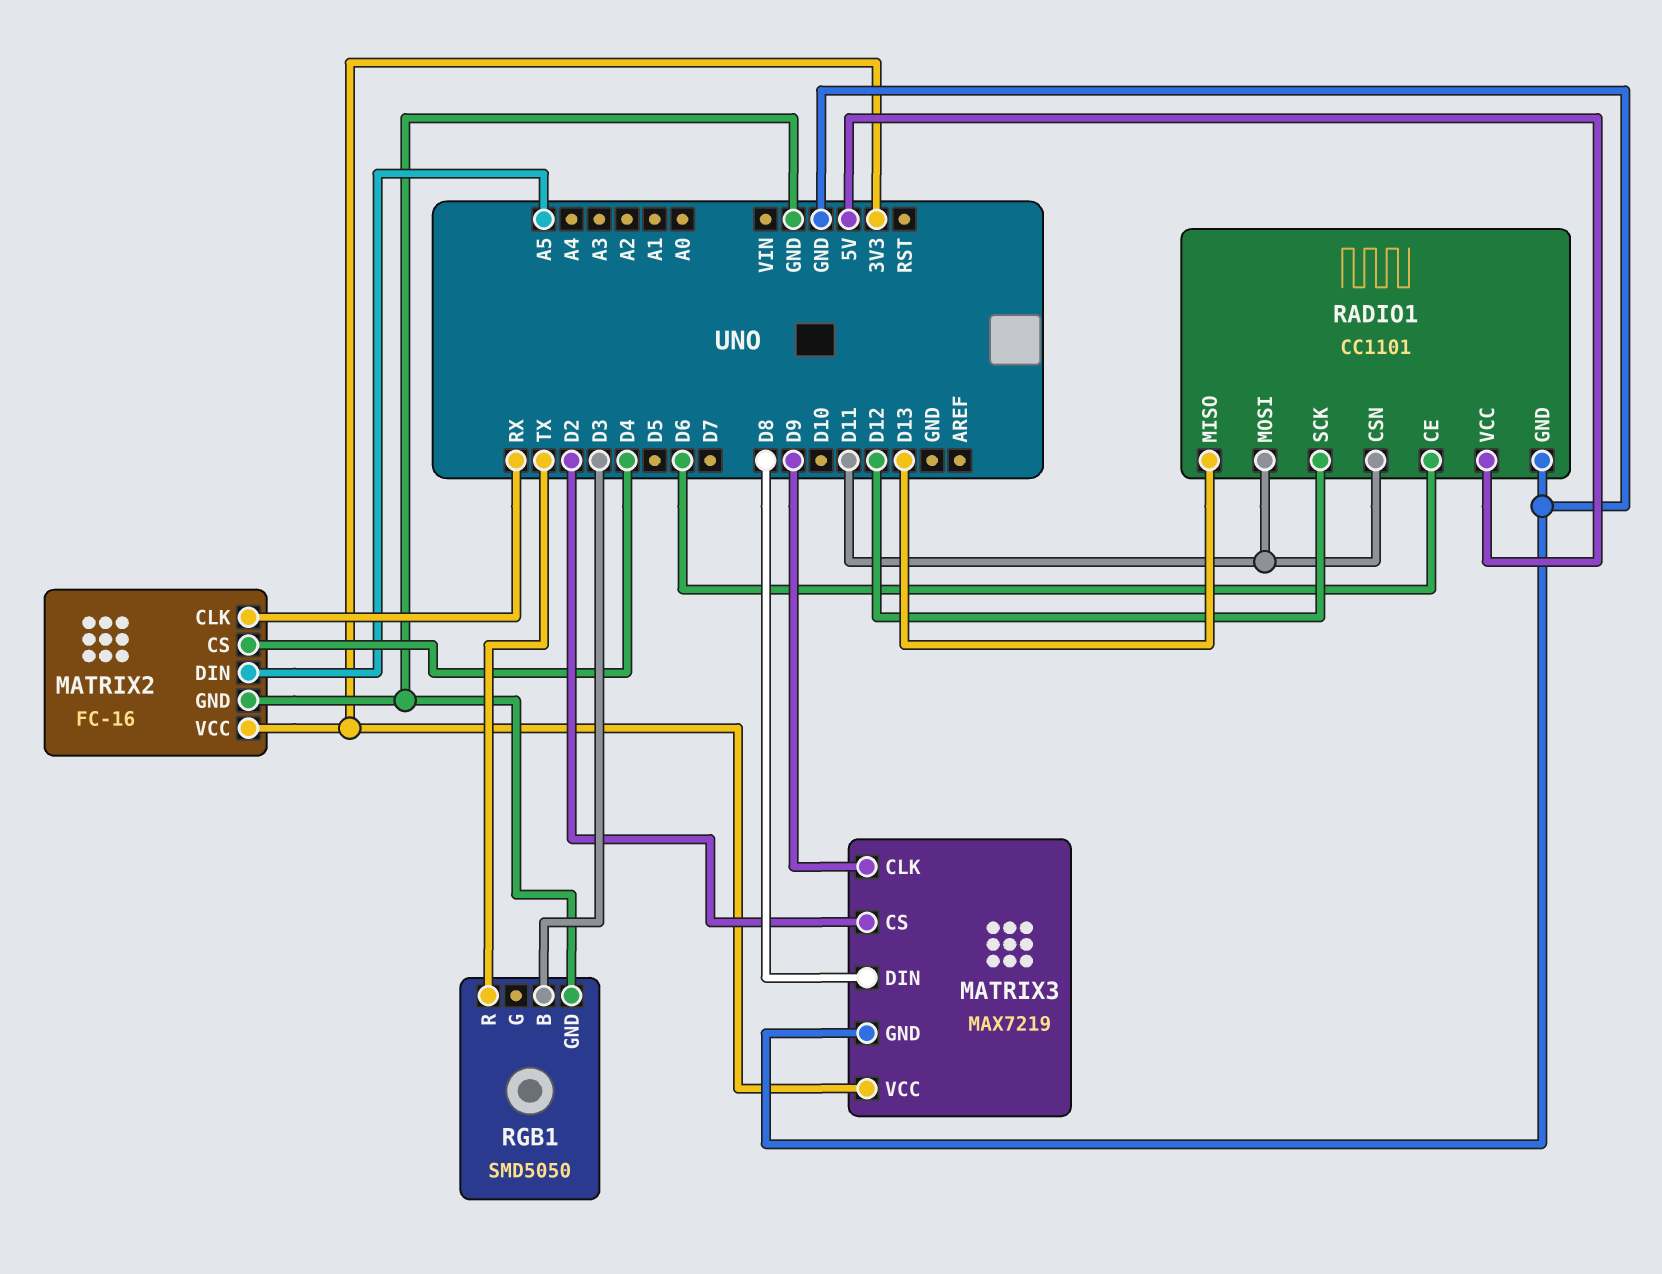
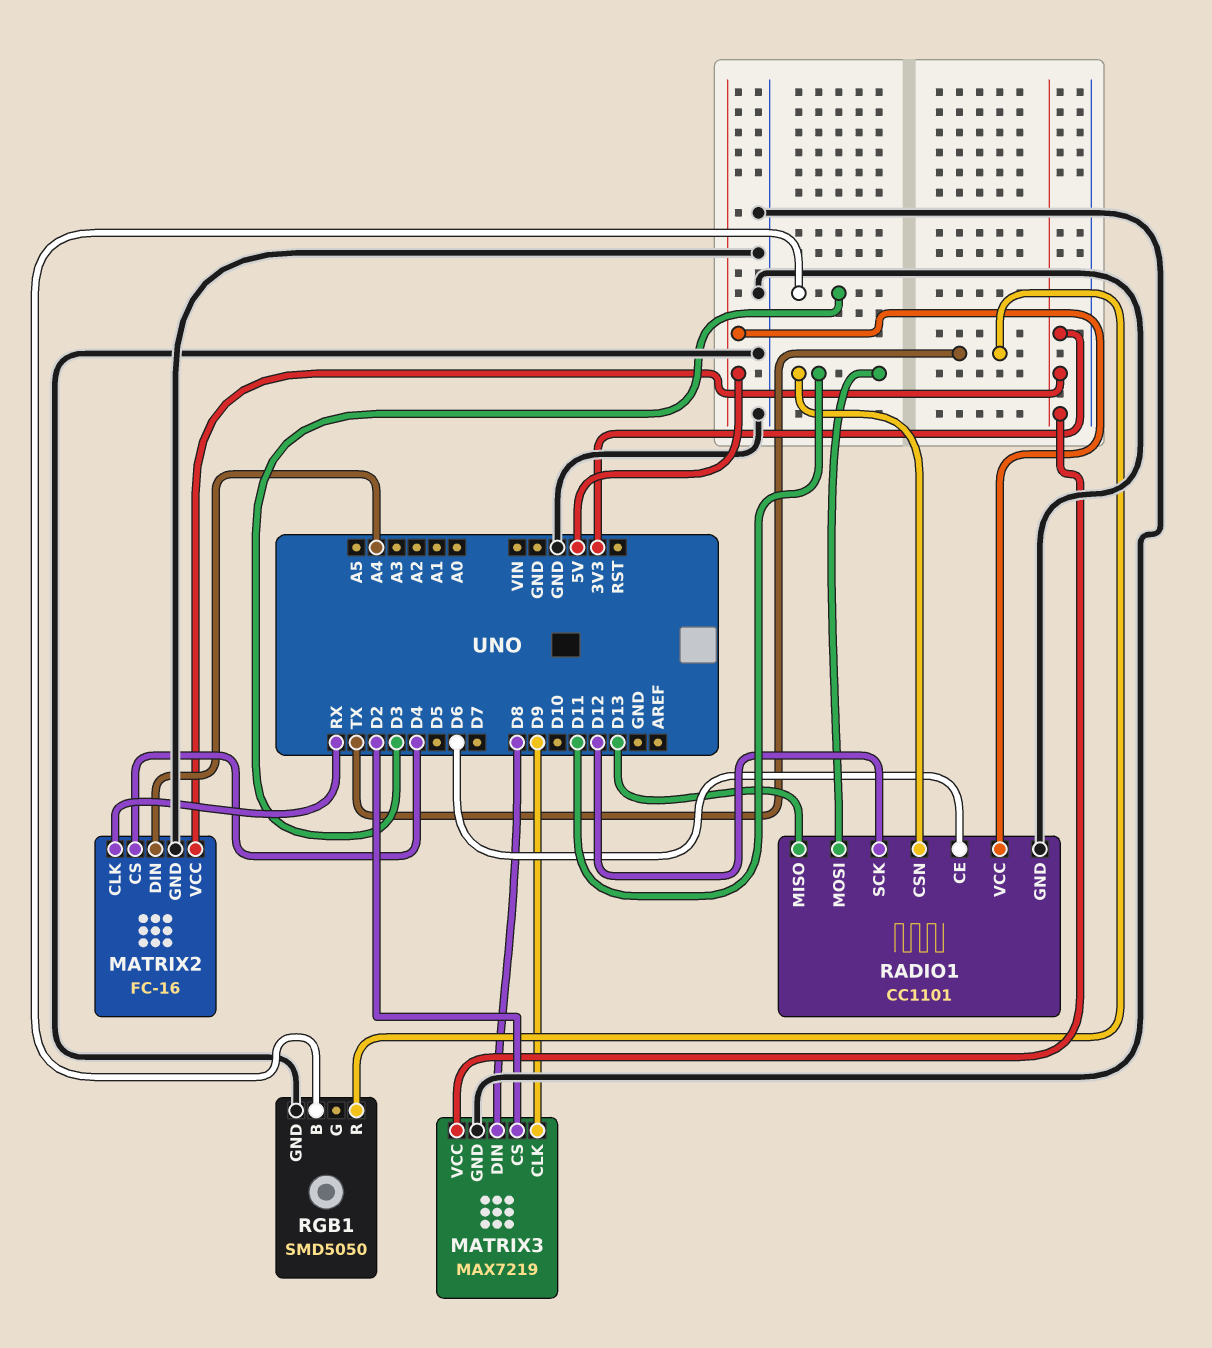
MATRIX2 pin DIN: A5 -> A4

